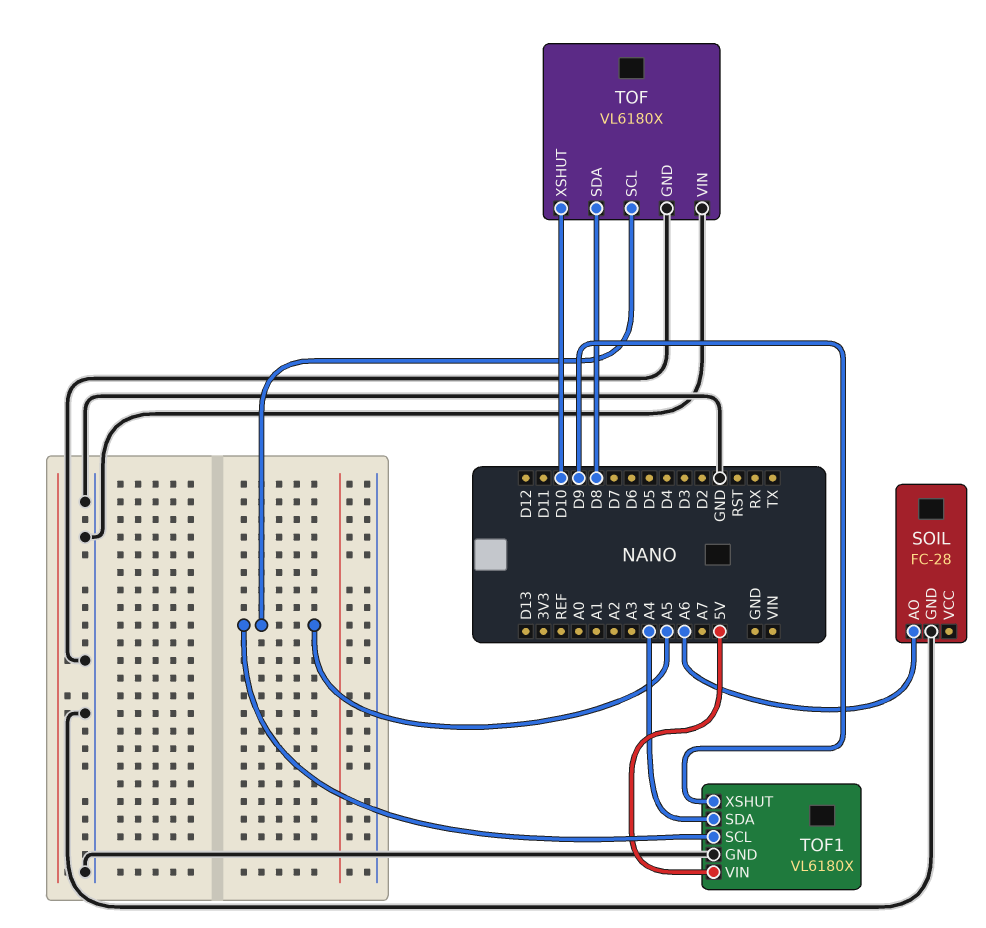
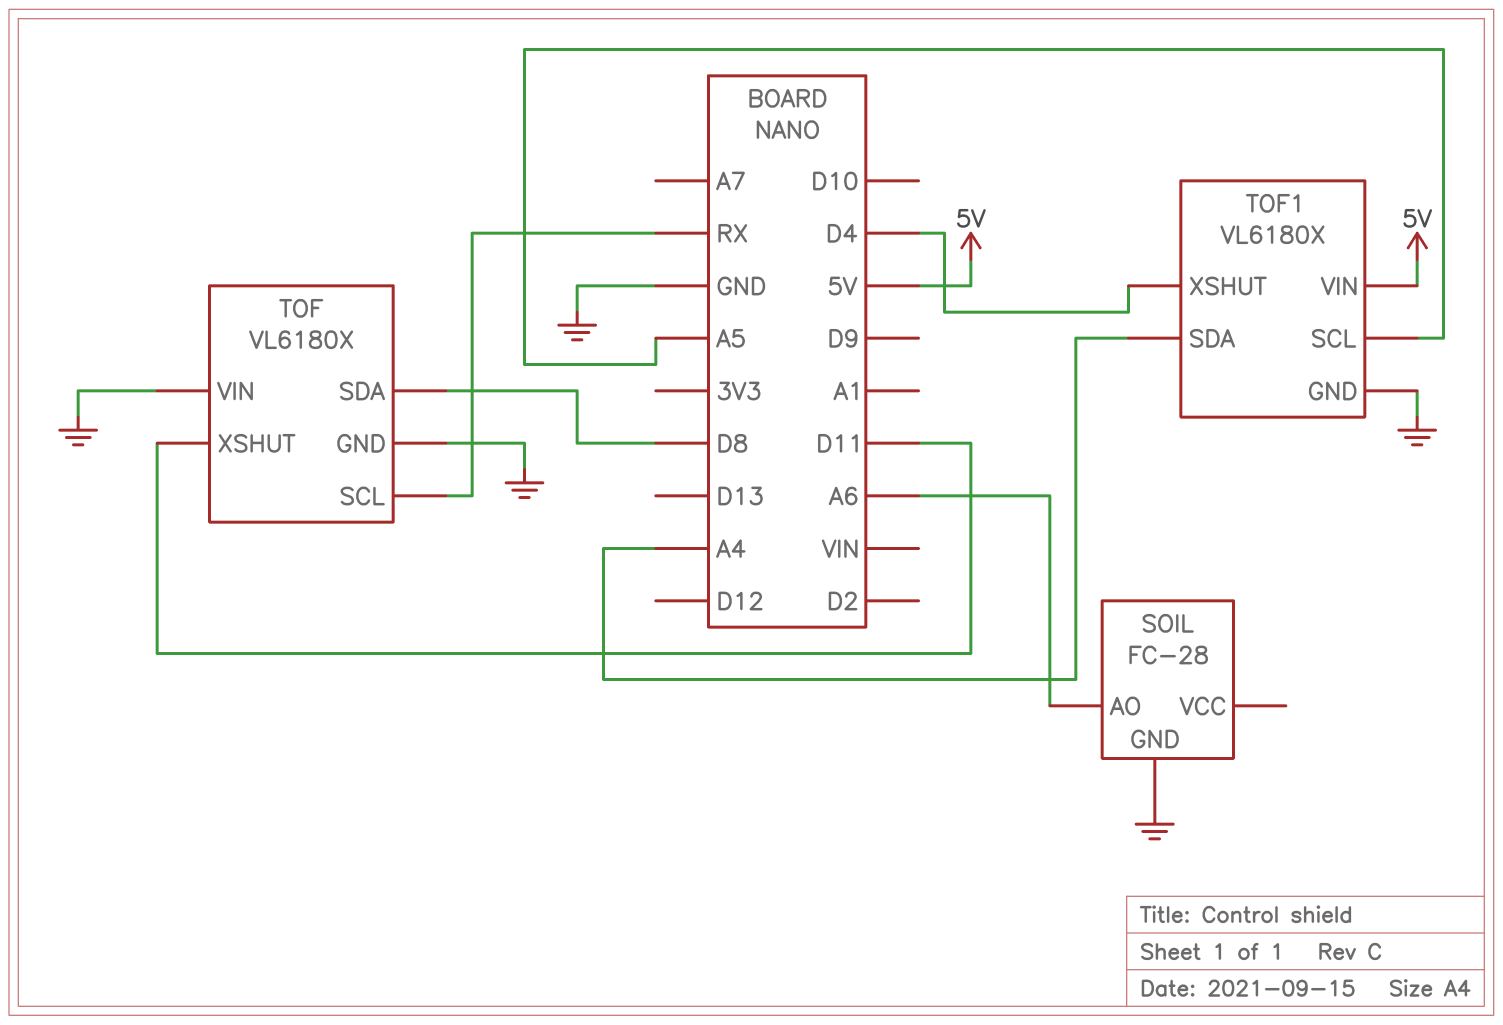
TOF pin SCL: A5 -> RX
TOF pin XSHUT: D10 -> D11
TOF1 pin XSHUT: D9 -> D4

